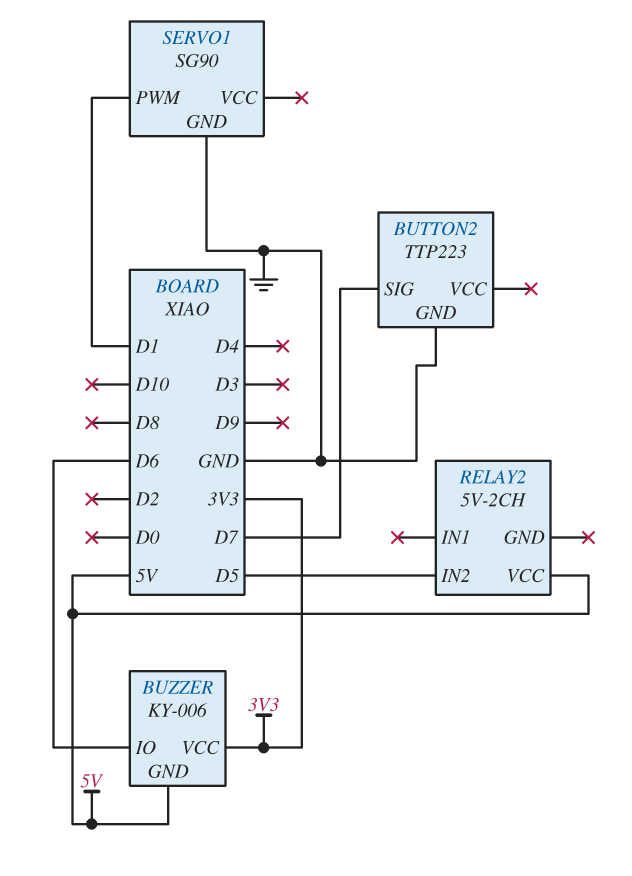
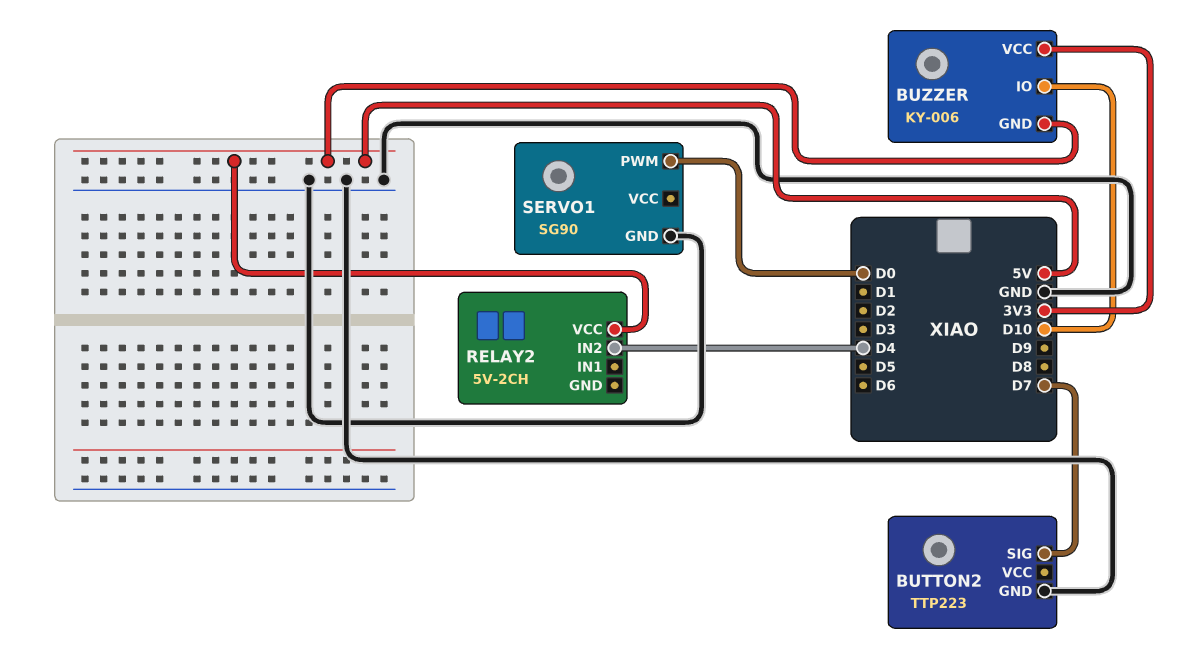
BUZZER pin IO: D6 -> D10
RELAY2 pin IN2: D5 -> D4
SERVO1 pin PWM: D1 -> D0

